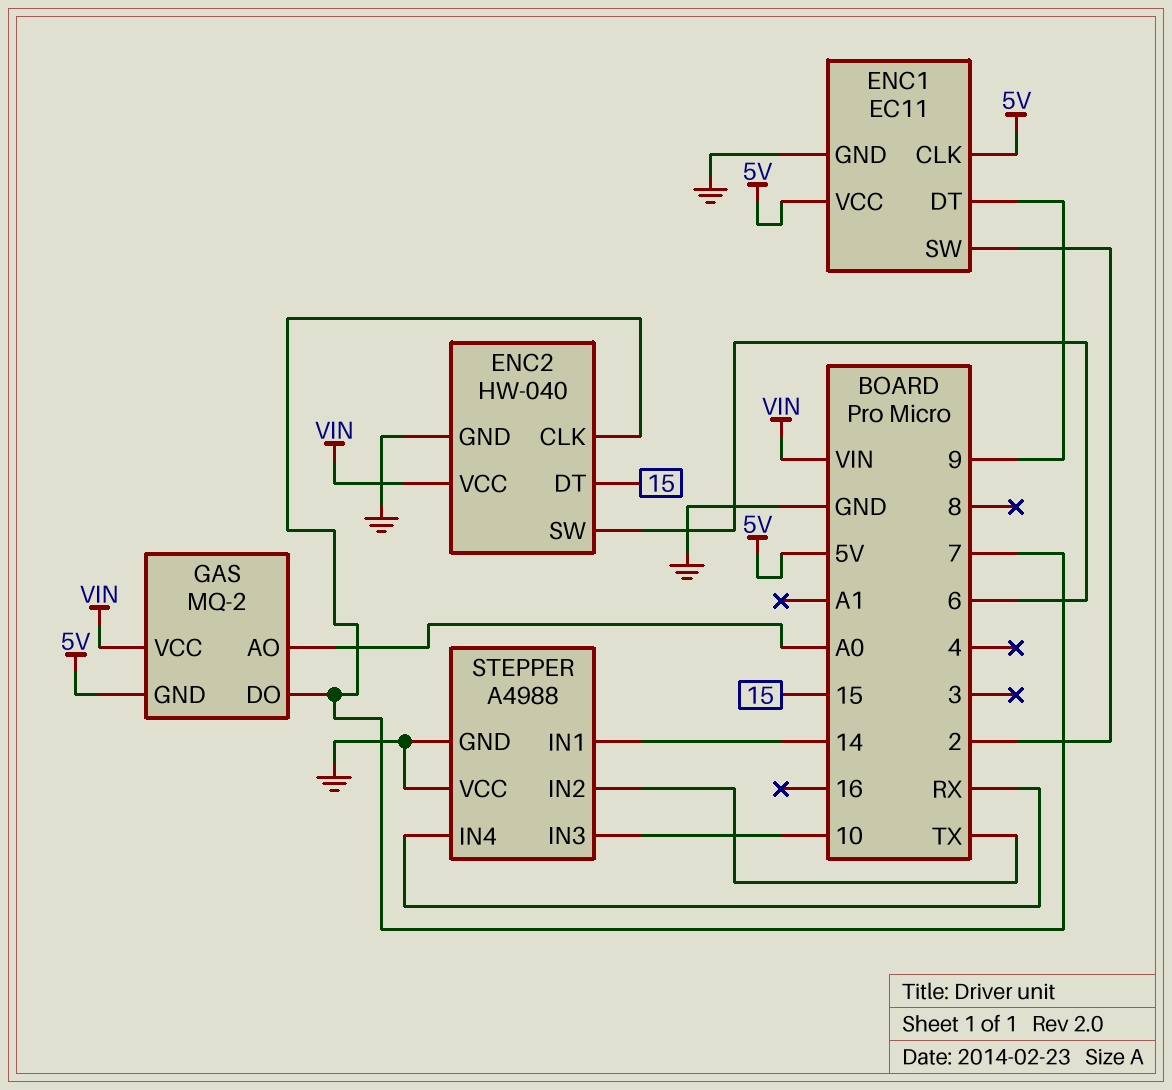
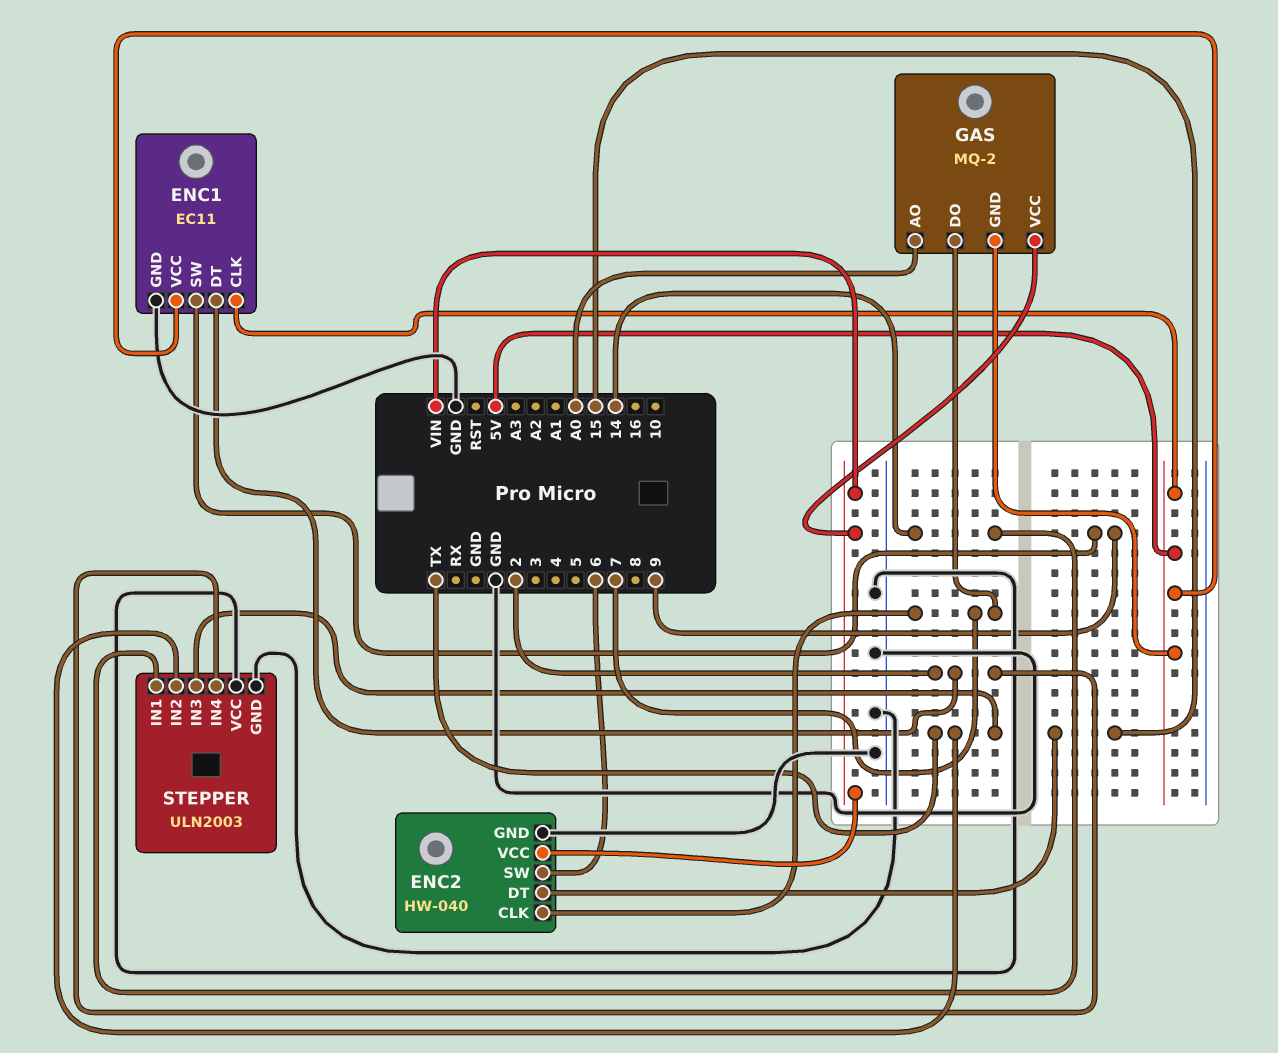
ENC1 pin DT: 9 -> 2
ENC1 pin SW: 2 -> 9
STEPPER: A4988 -> ULN2003
STEPPER pin IN3: 10 -> TX
STEPPER pin IN4: RX -> 2

